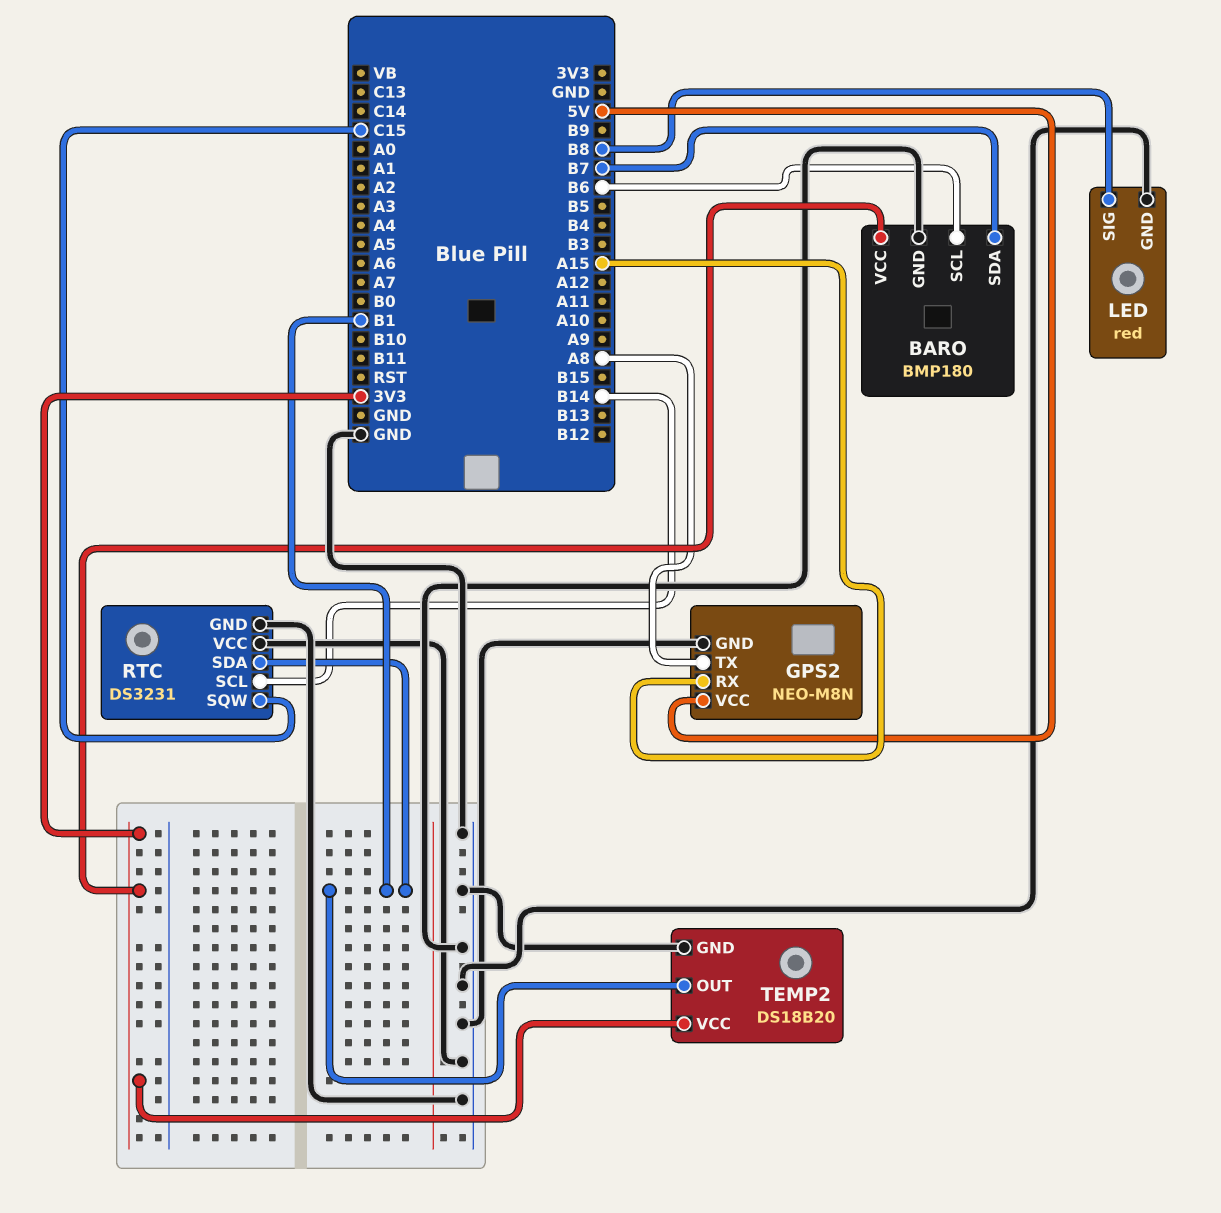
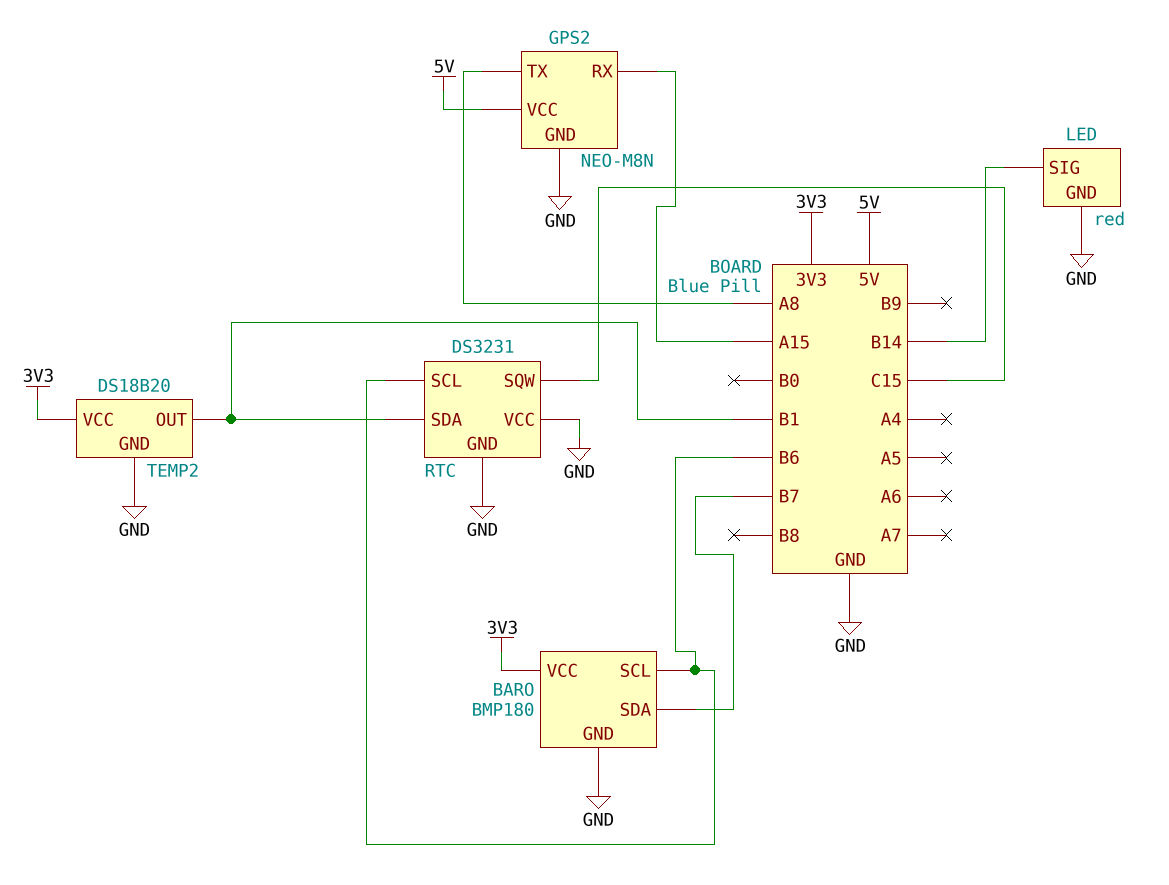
LED pin SIG: B8 -> B14
RTC pin SCL: B14 -> B6

